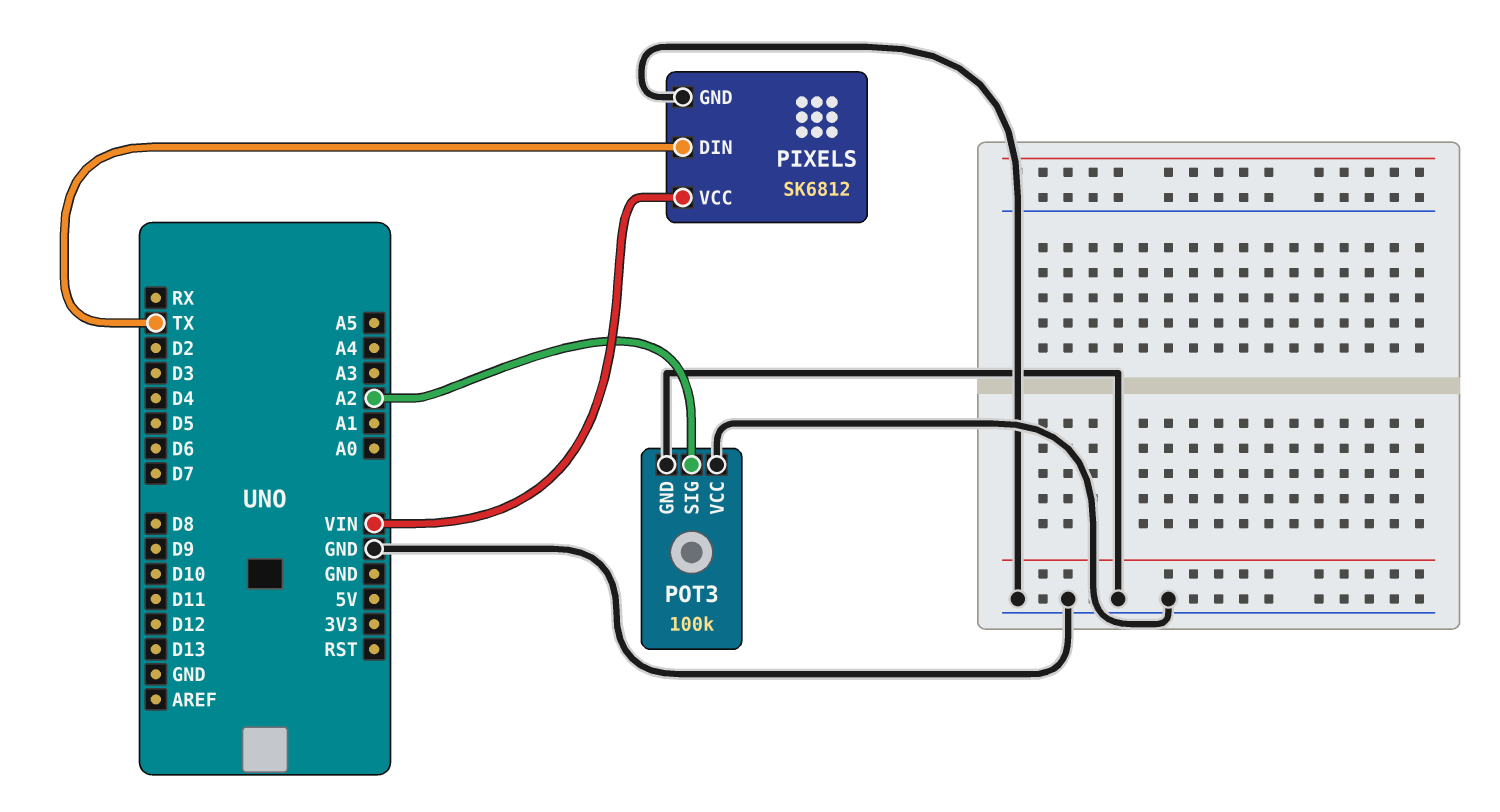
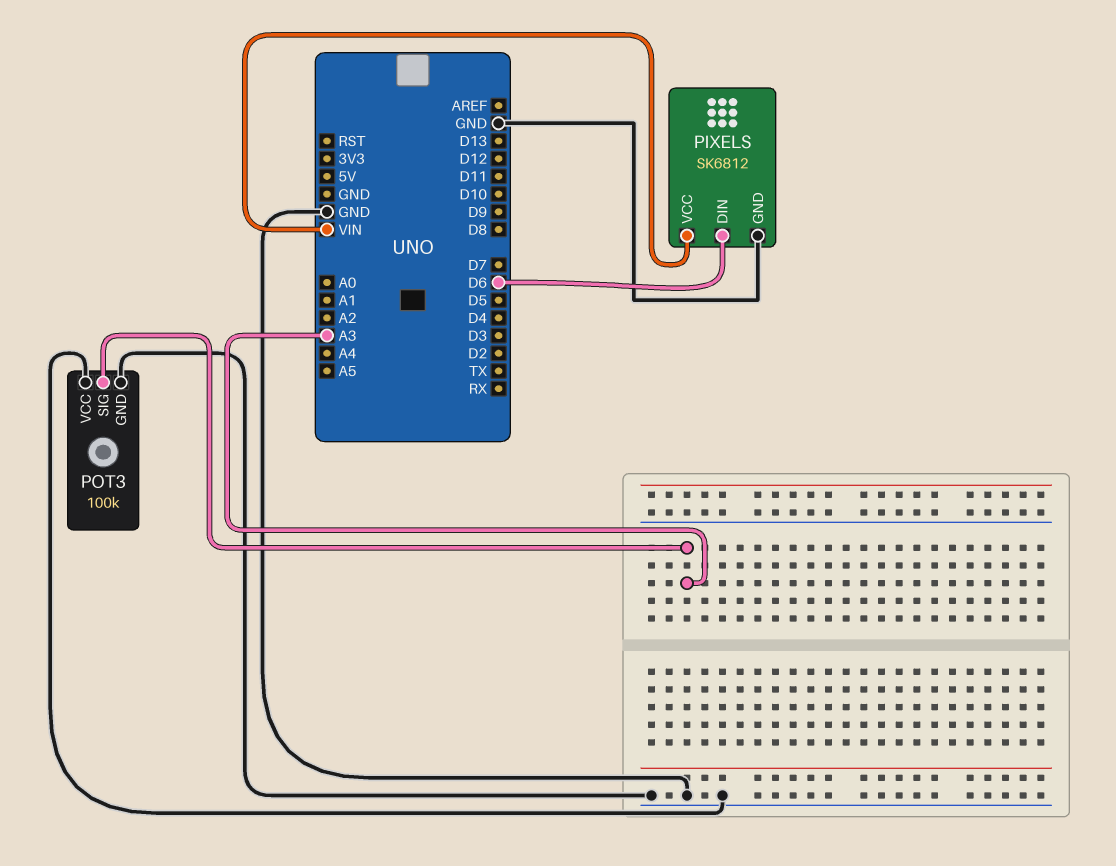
PIXELS pin DIN: TX -> D6
POT3 pin SIG: A2 -> A3

